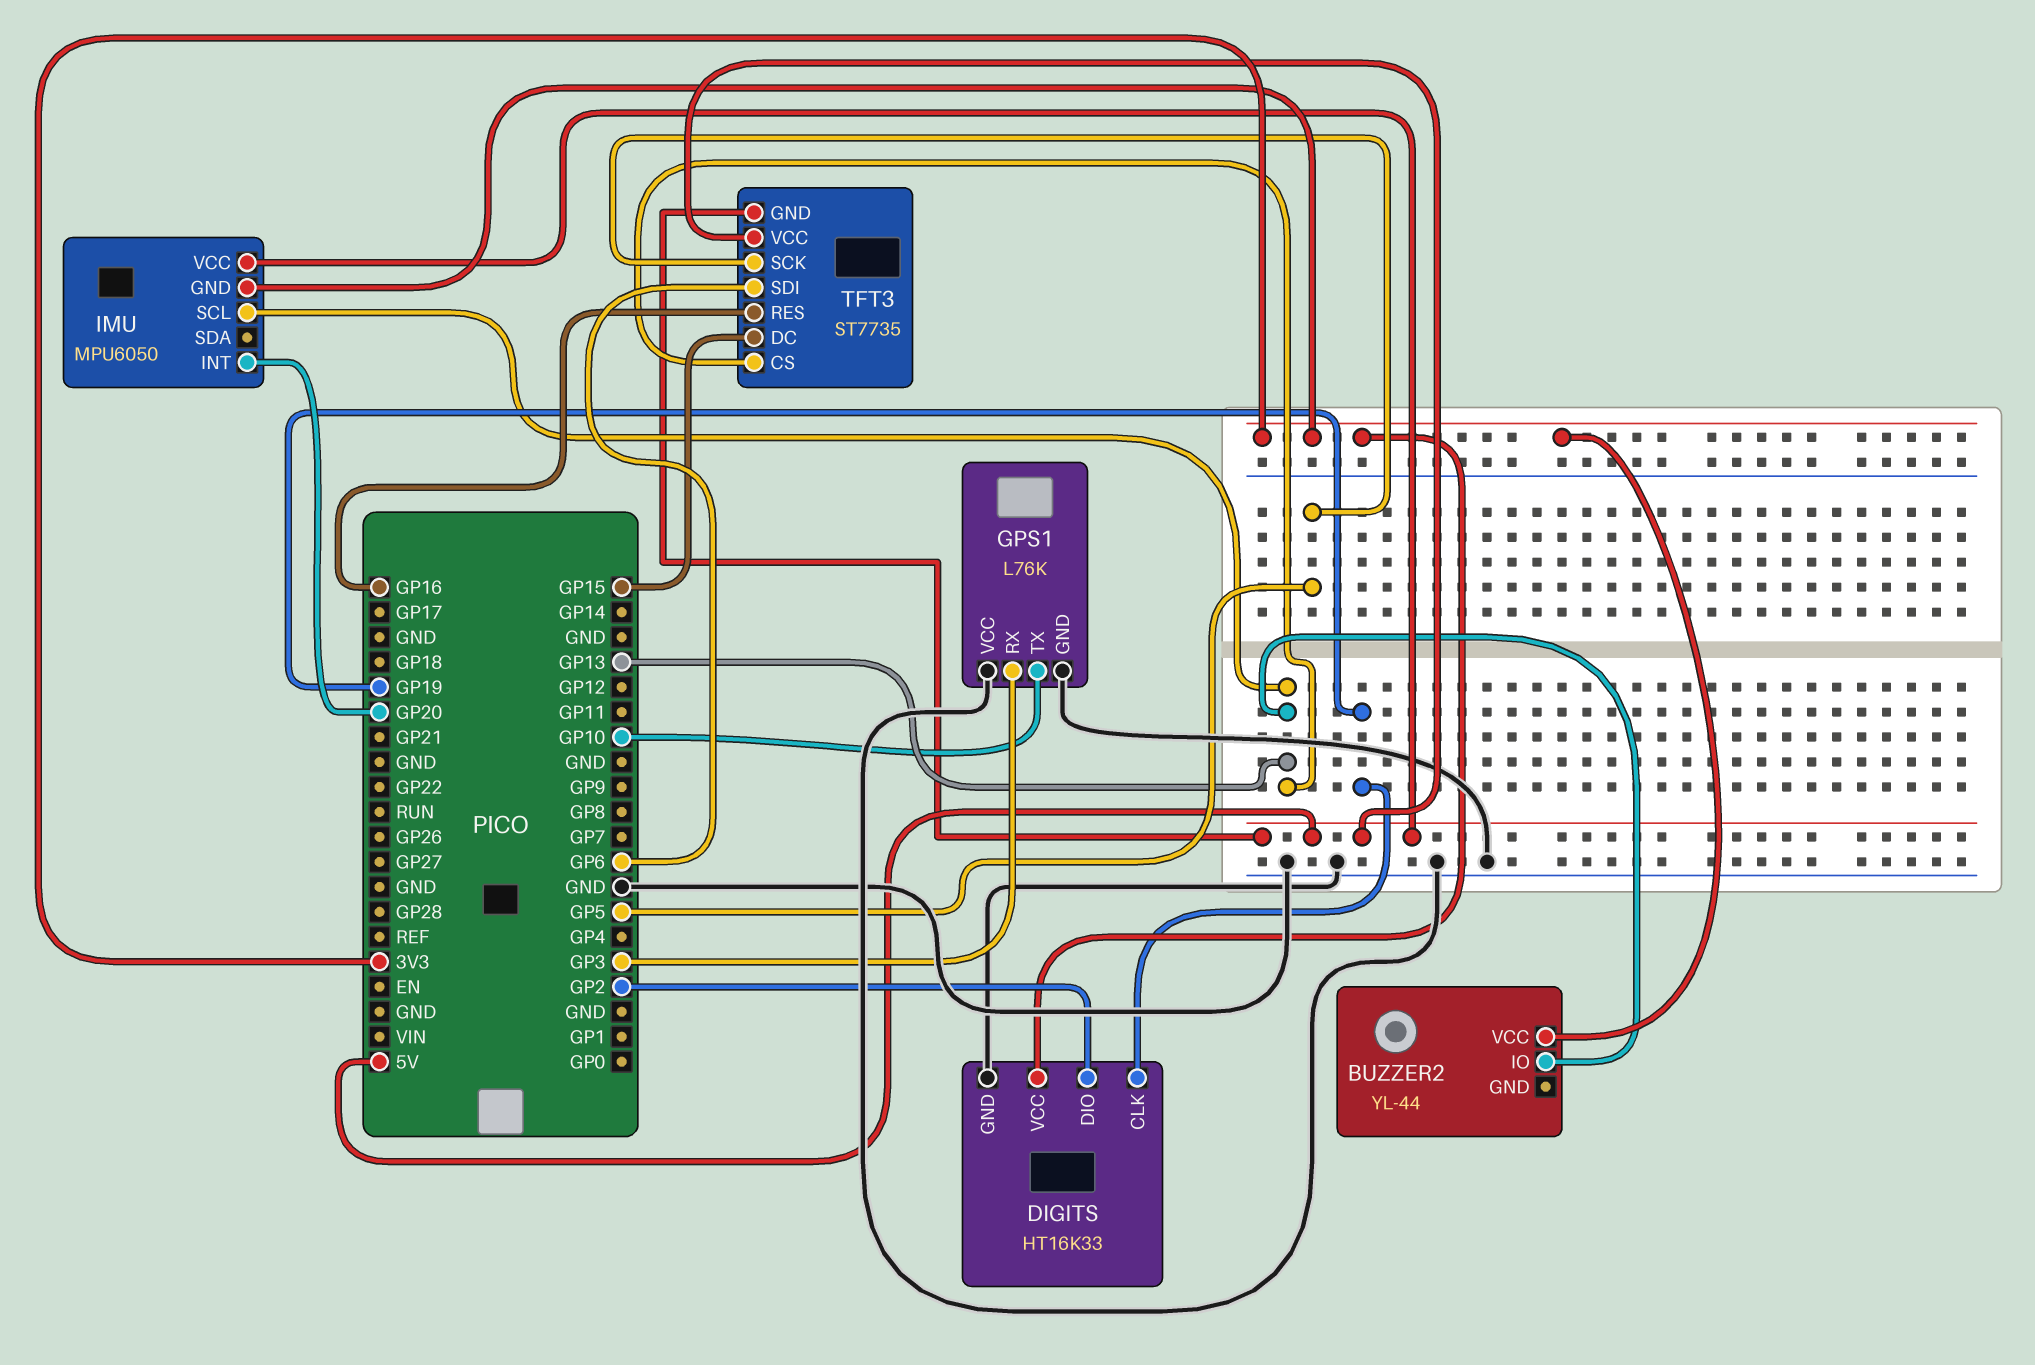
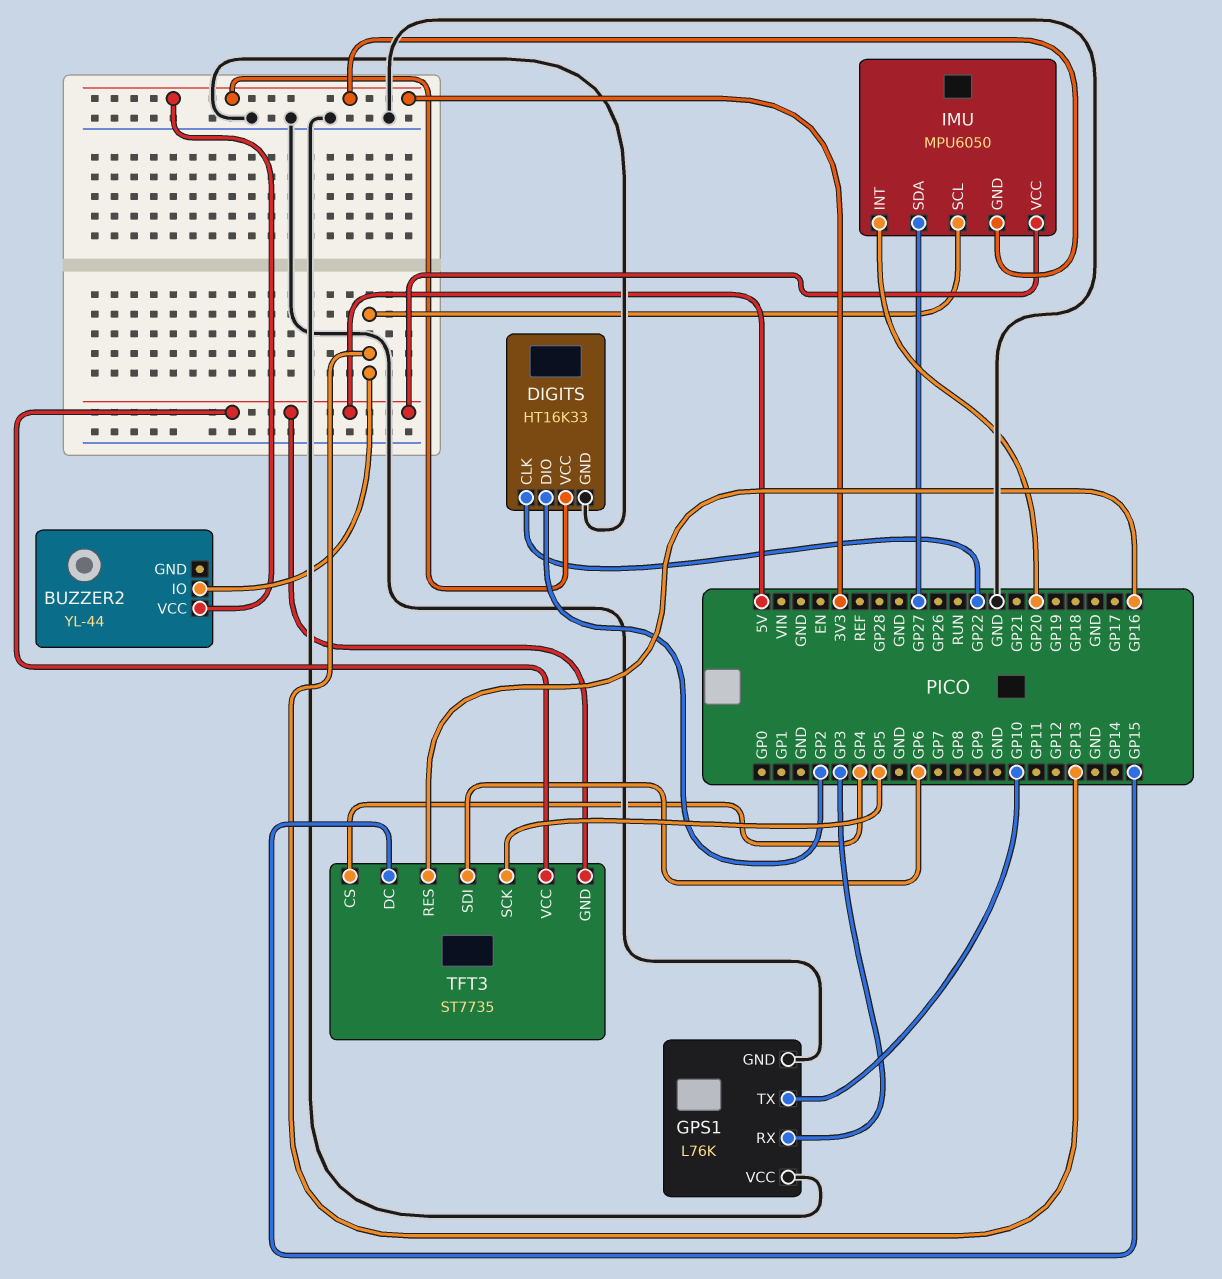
DIGITS pin CLK: GP19 -> GP22
IMU pin SDA: none -> GP27
TFT3 pin CS: GP13 -> GP4

